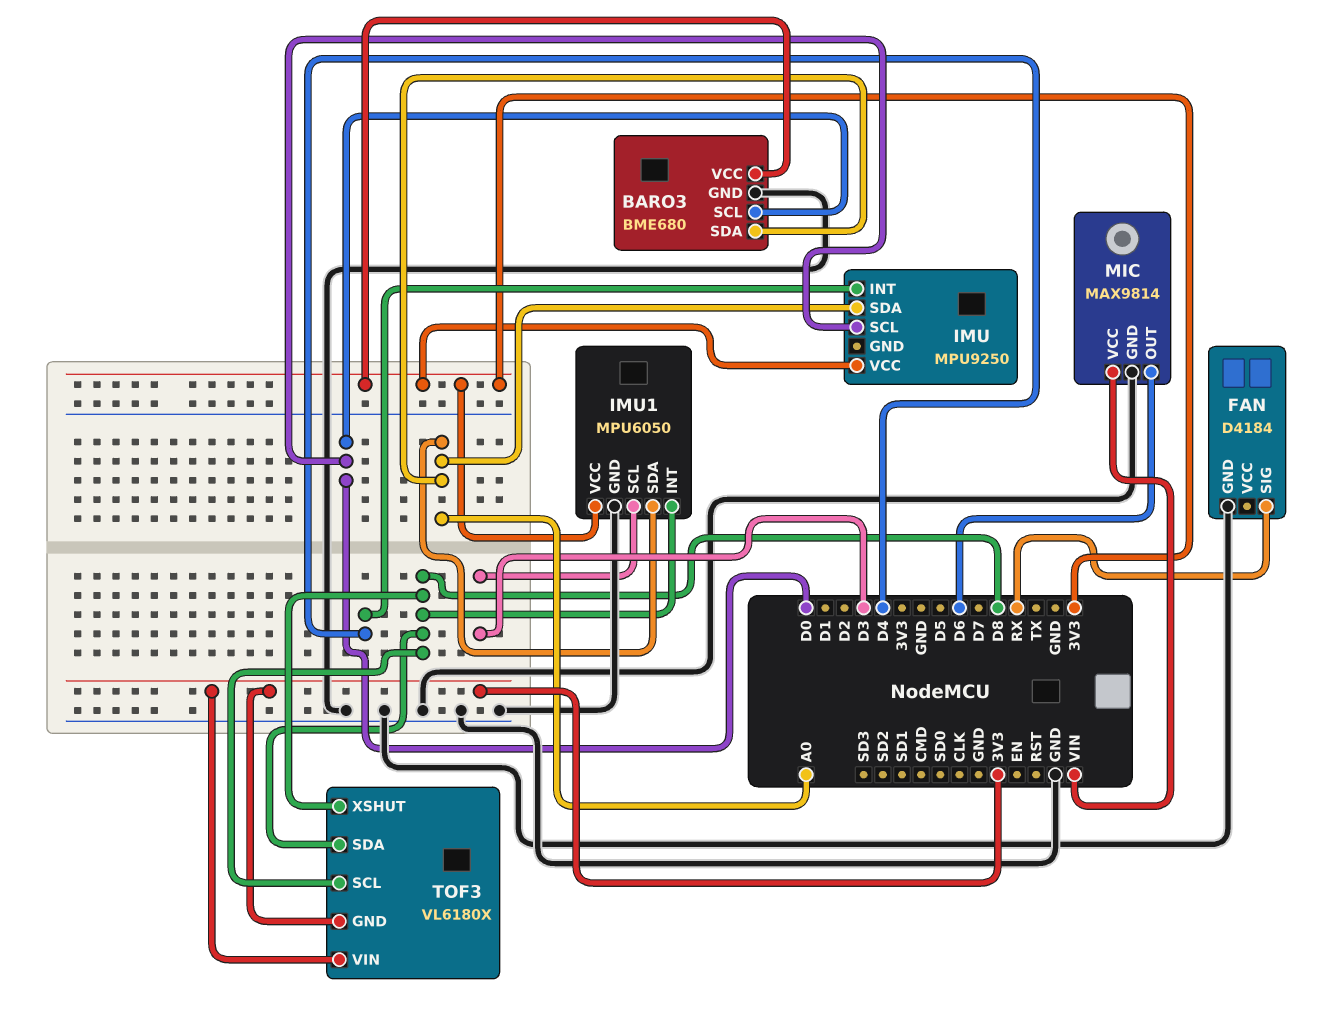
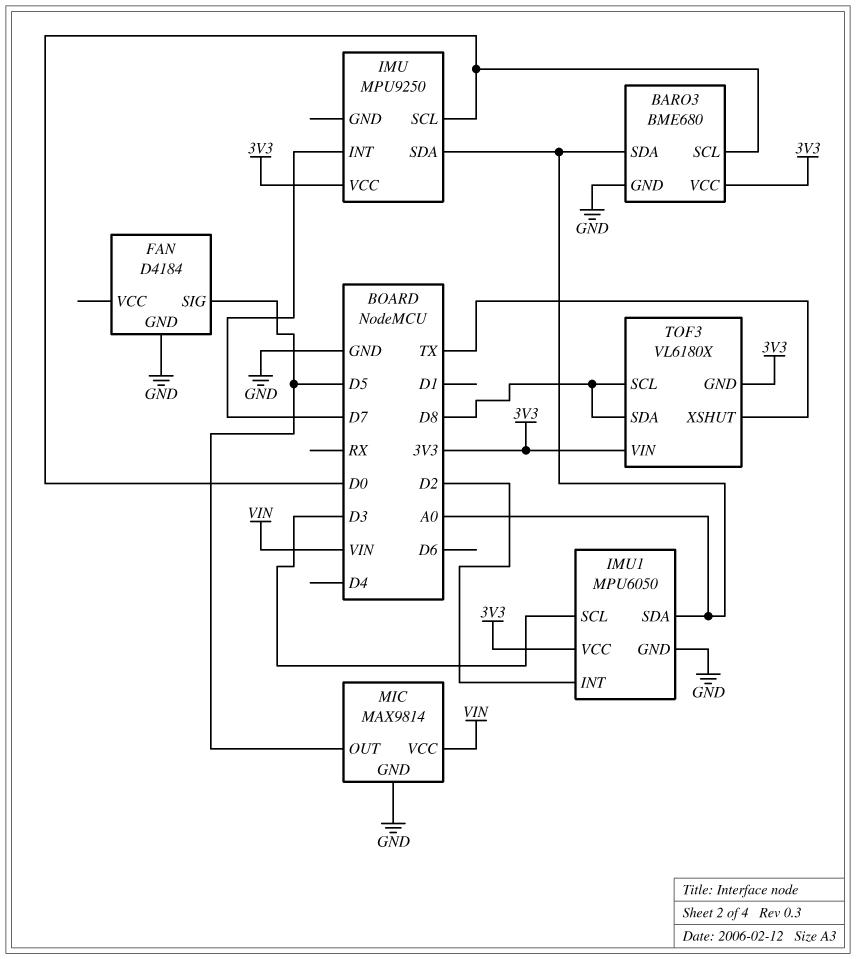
FAN pin SIG: RX -> D5
IMU pin INT: D4 -> D7
IMU1 pin INT: D8 -> D2
MIC pin OUT: D6 -> D5
TOF3 pin XSHUT: D8 -> TX

